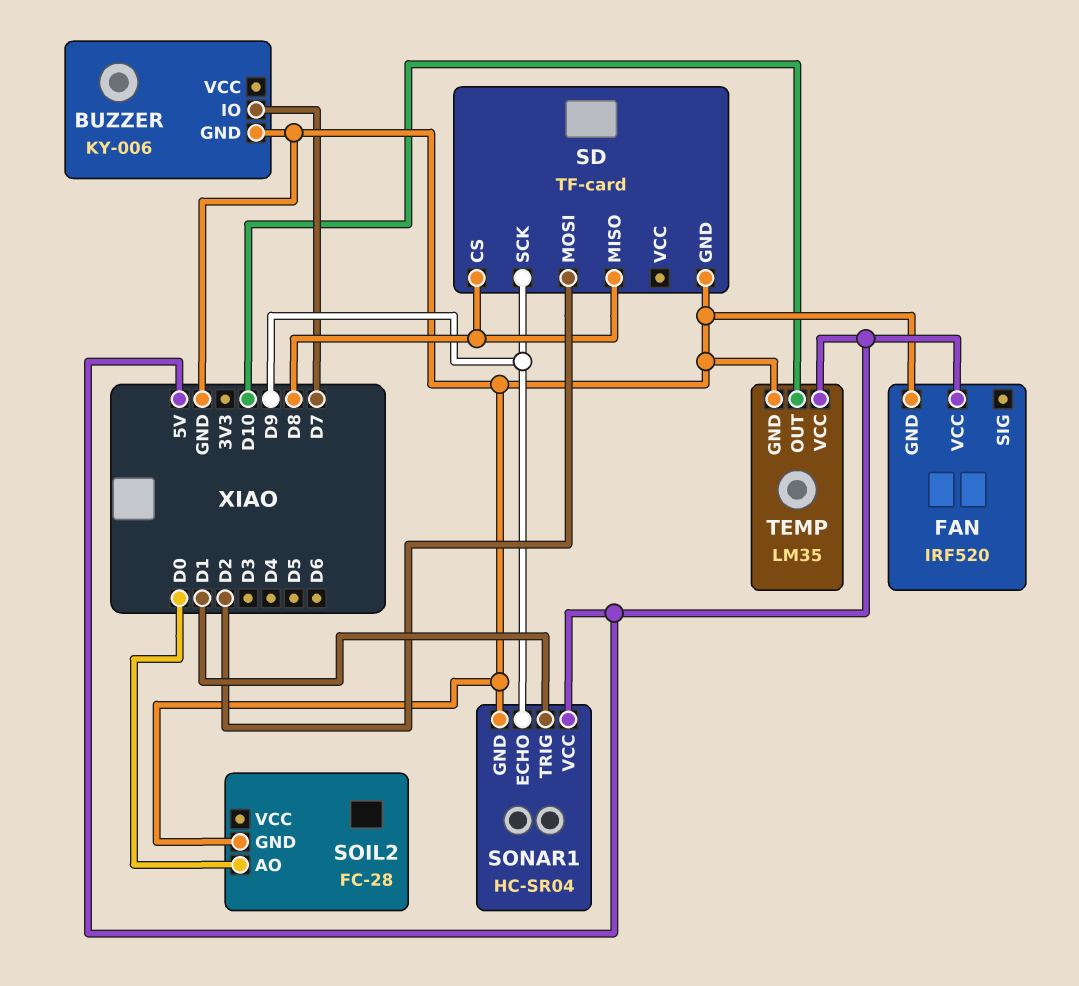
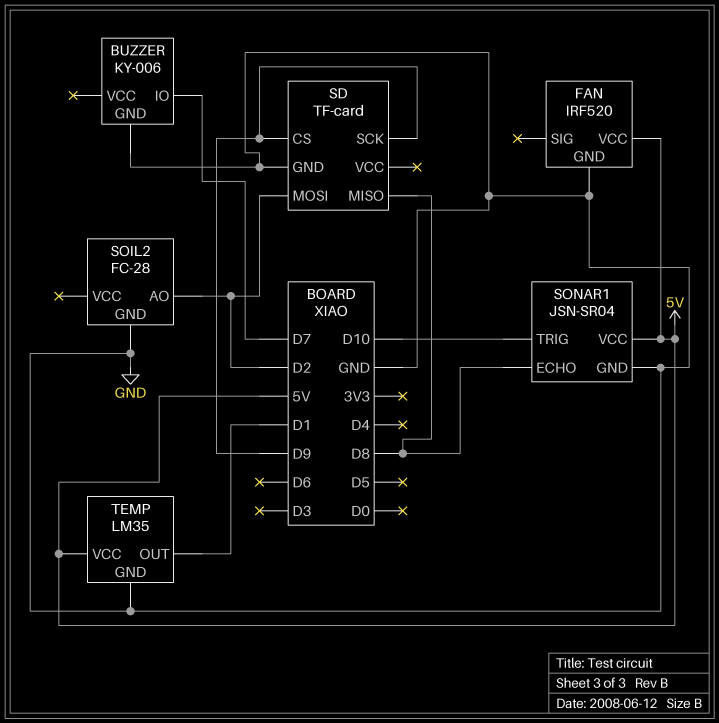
SD pin CS: D8 -> D9
SOIL2 pin AO: D0 -> D2
SONAR1: HC-SR04 -> JSN-SR04
SONAR1 pin ECHO: D9 -> D8
SONAR1 pin TRIG: D1 -> D10
TEMP pin OUT: D10 -> D1

